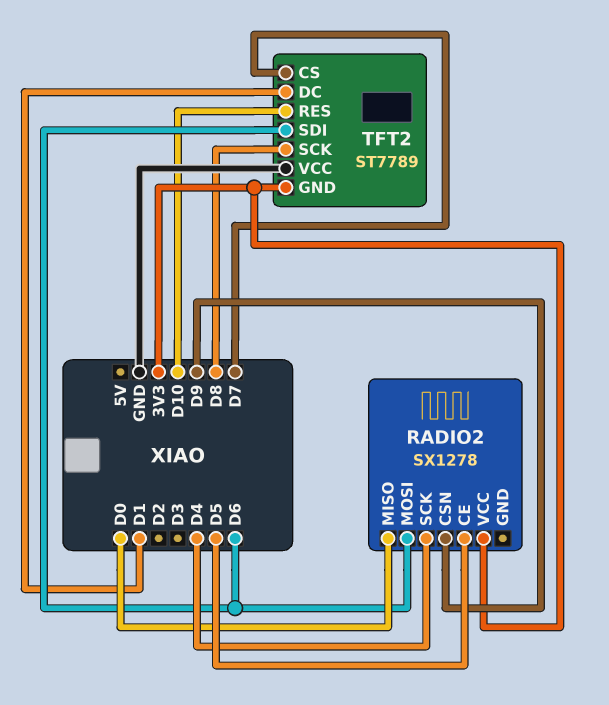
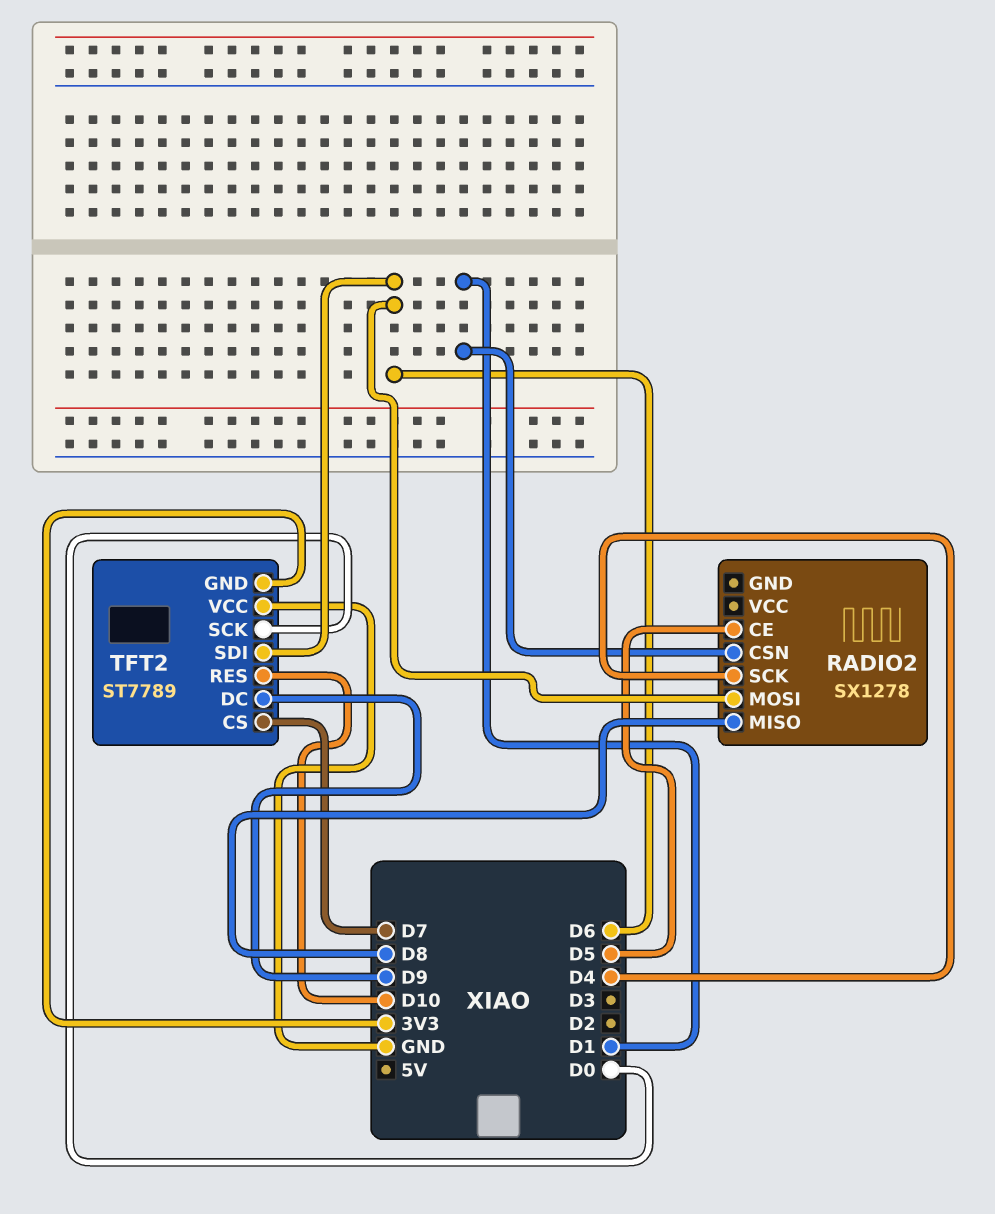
RADIO2 pin CSN: D9 -> D1
RADIO2 pin MISO: D0 -> D8
RADIO2 pin VCC: 3V3 -> none
TFT2 pin DC: D1 -> D9
TFT2 pin SCK: D8 -> D0

